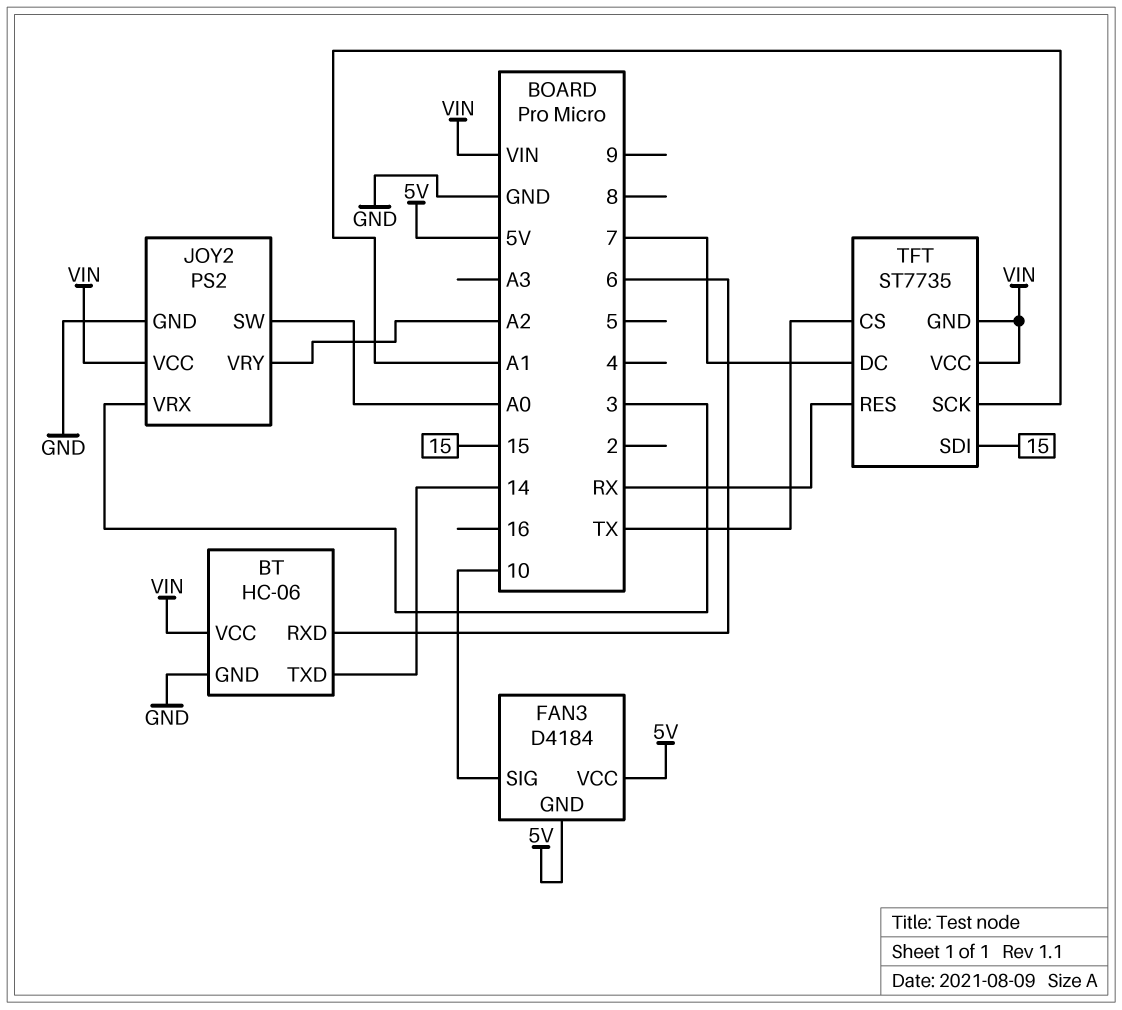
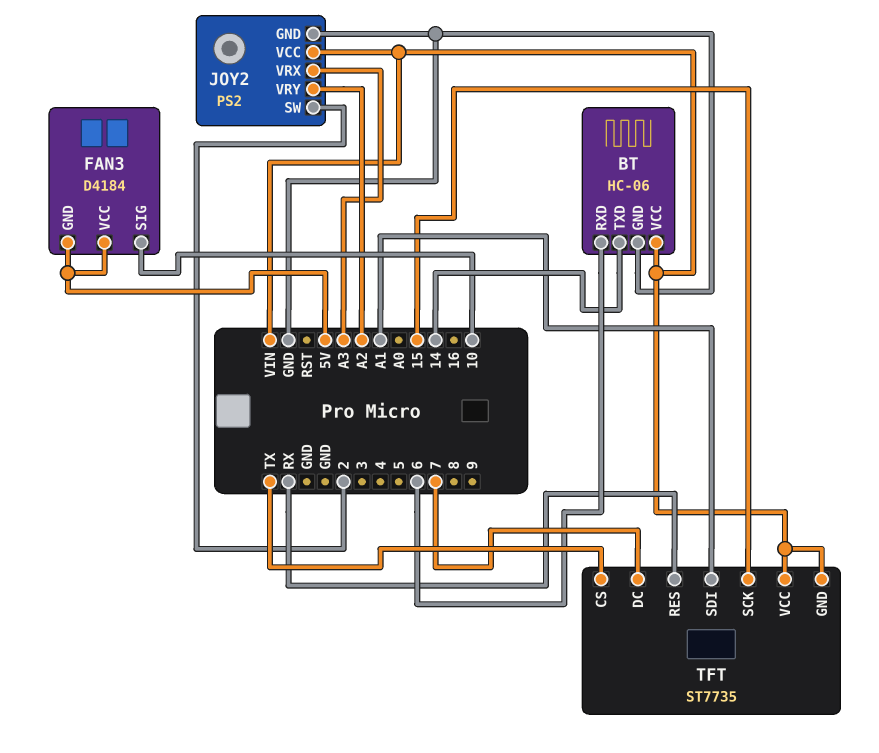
JOY2 pin SW: A0 -> 2
JOY2 pin VRX: 3 -> A3
TFT pin SCK: A1 -> 15
TFT pin SDI: 15 -> A1

